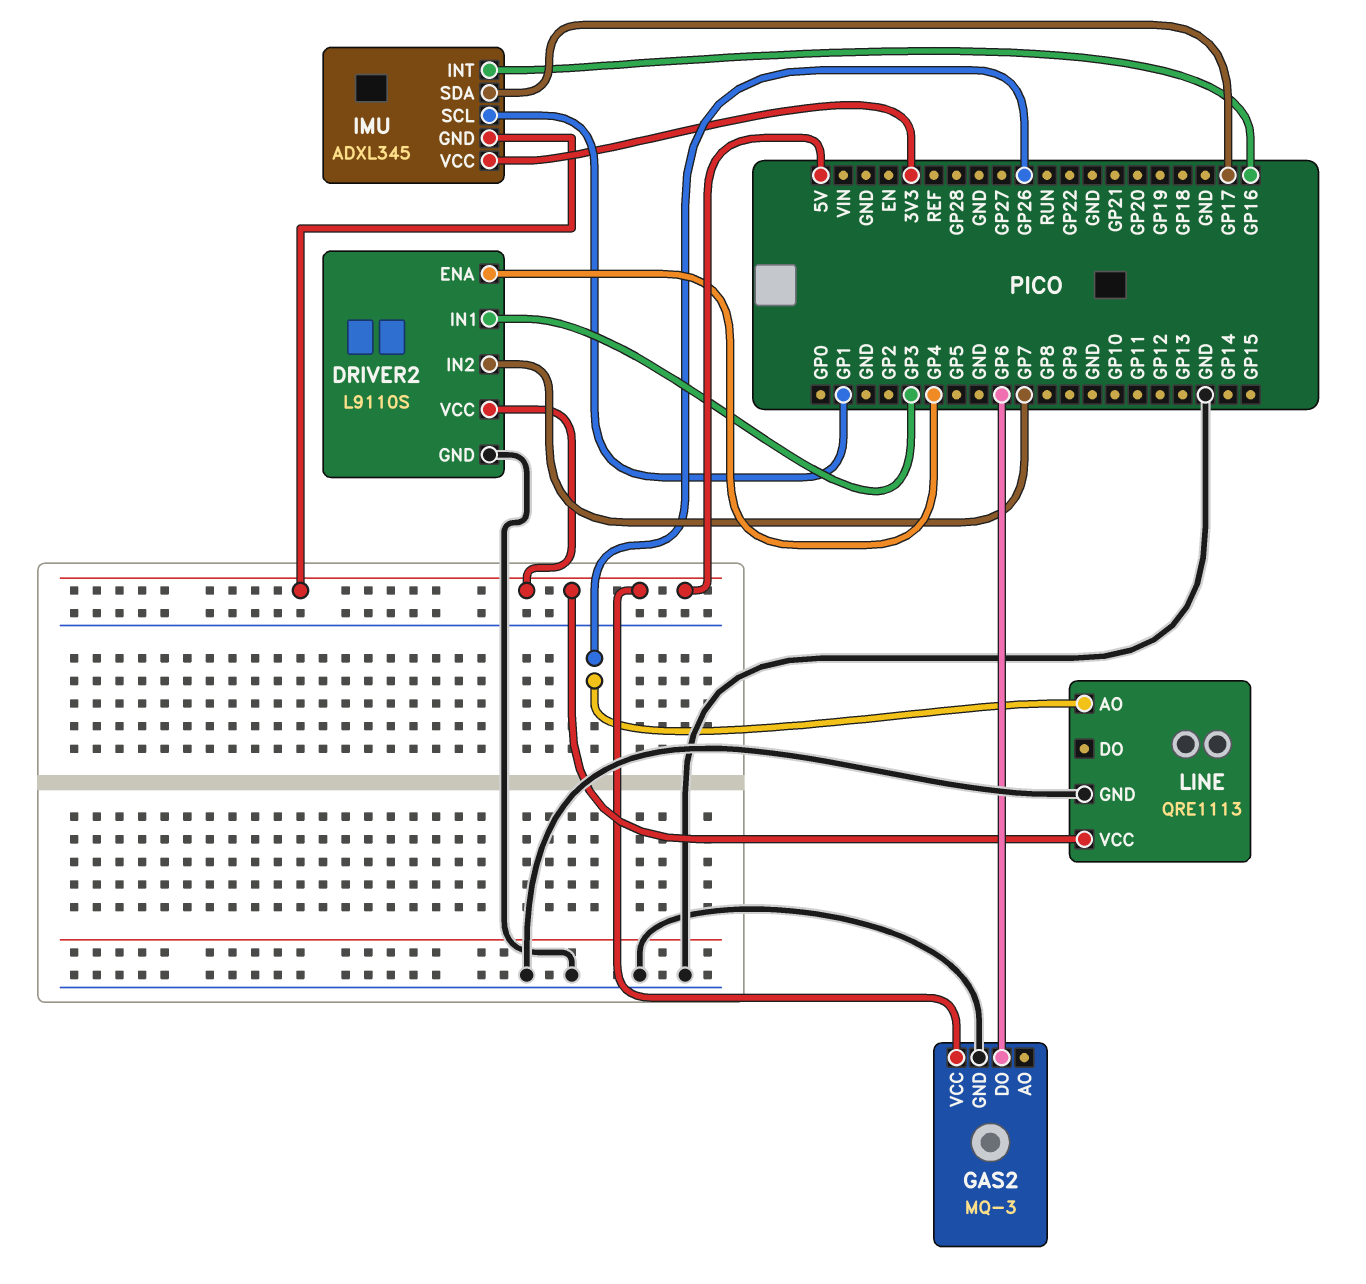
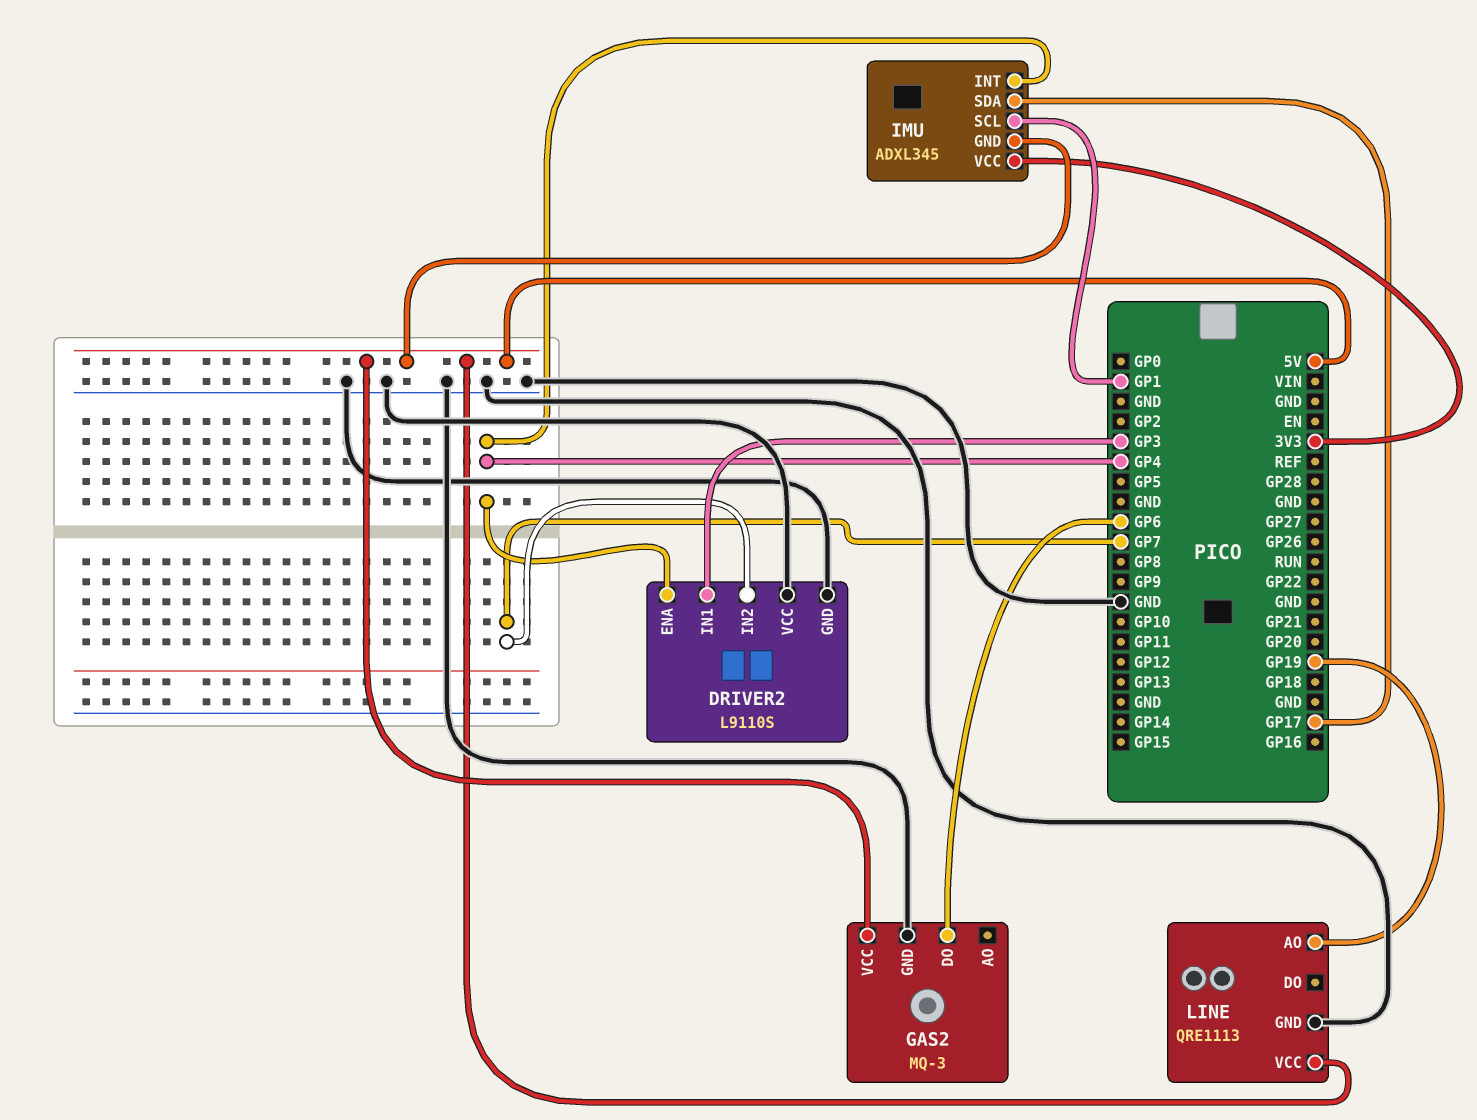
DRIVER2 pin VCC: 5V -> GND
IMU pin INT: GP16 -> GP4
LINE pin AO: GP26 -> GP19

